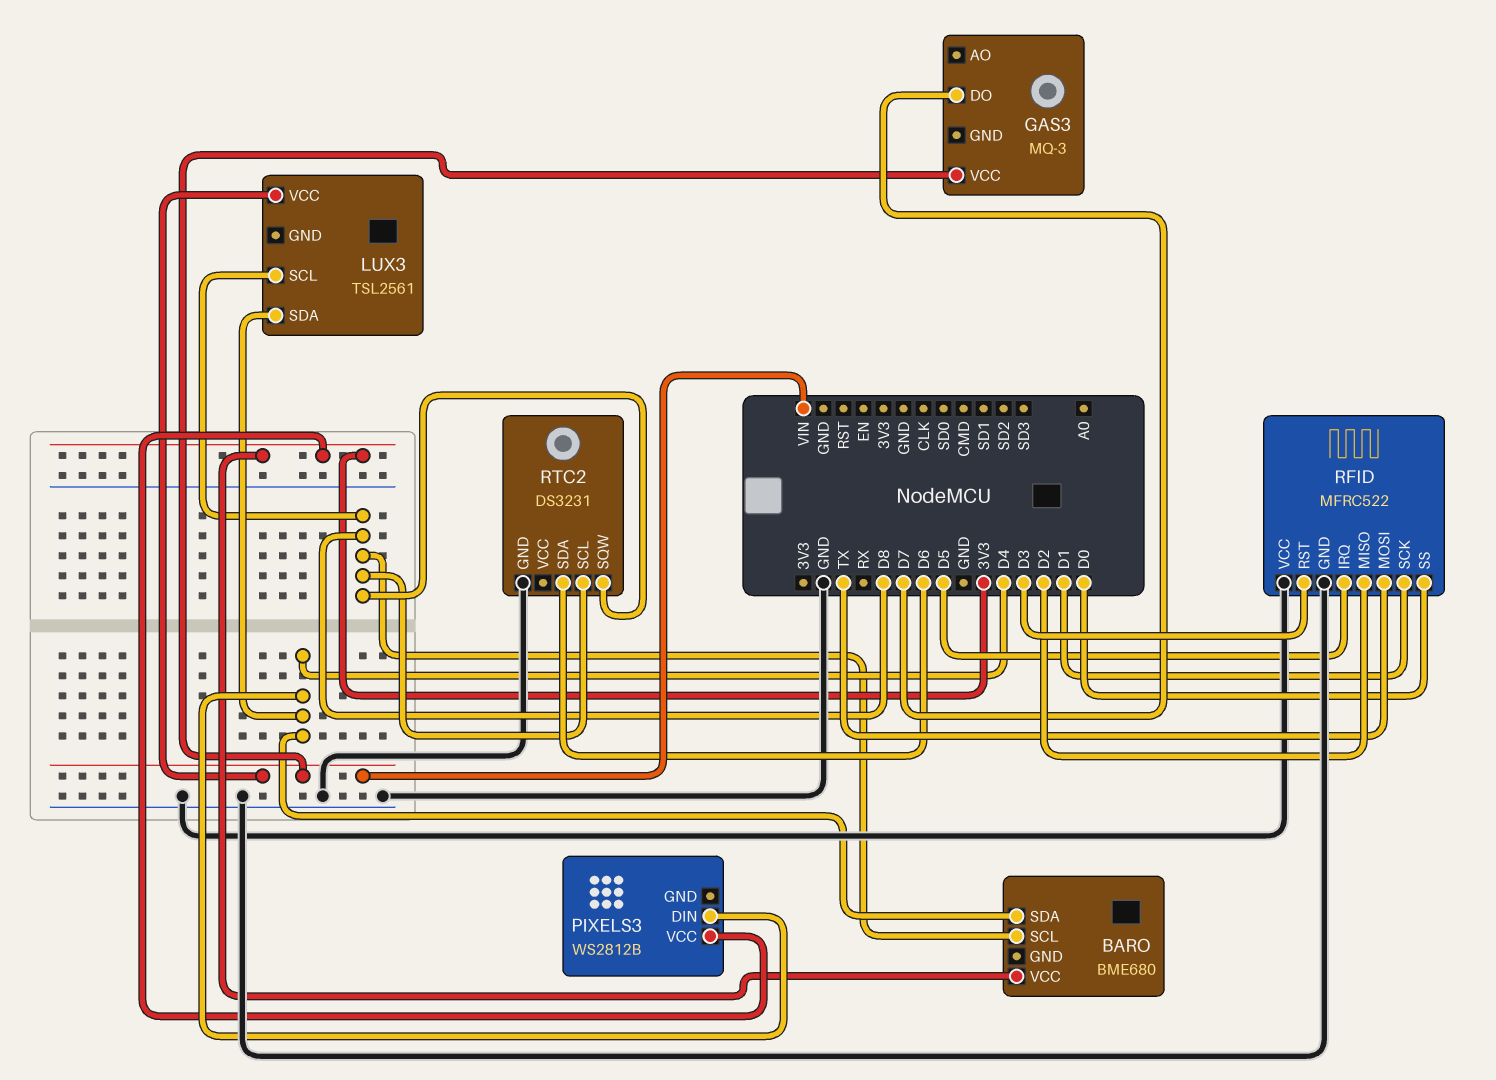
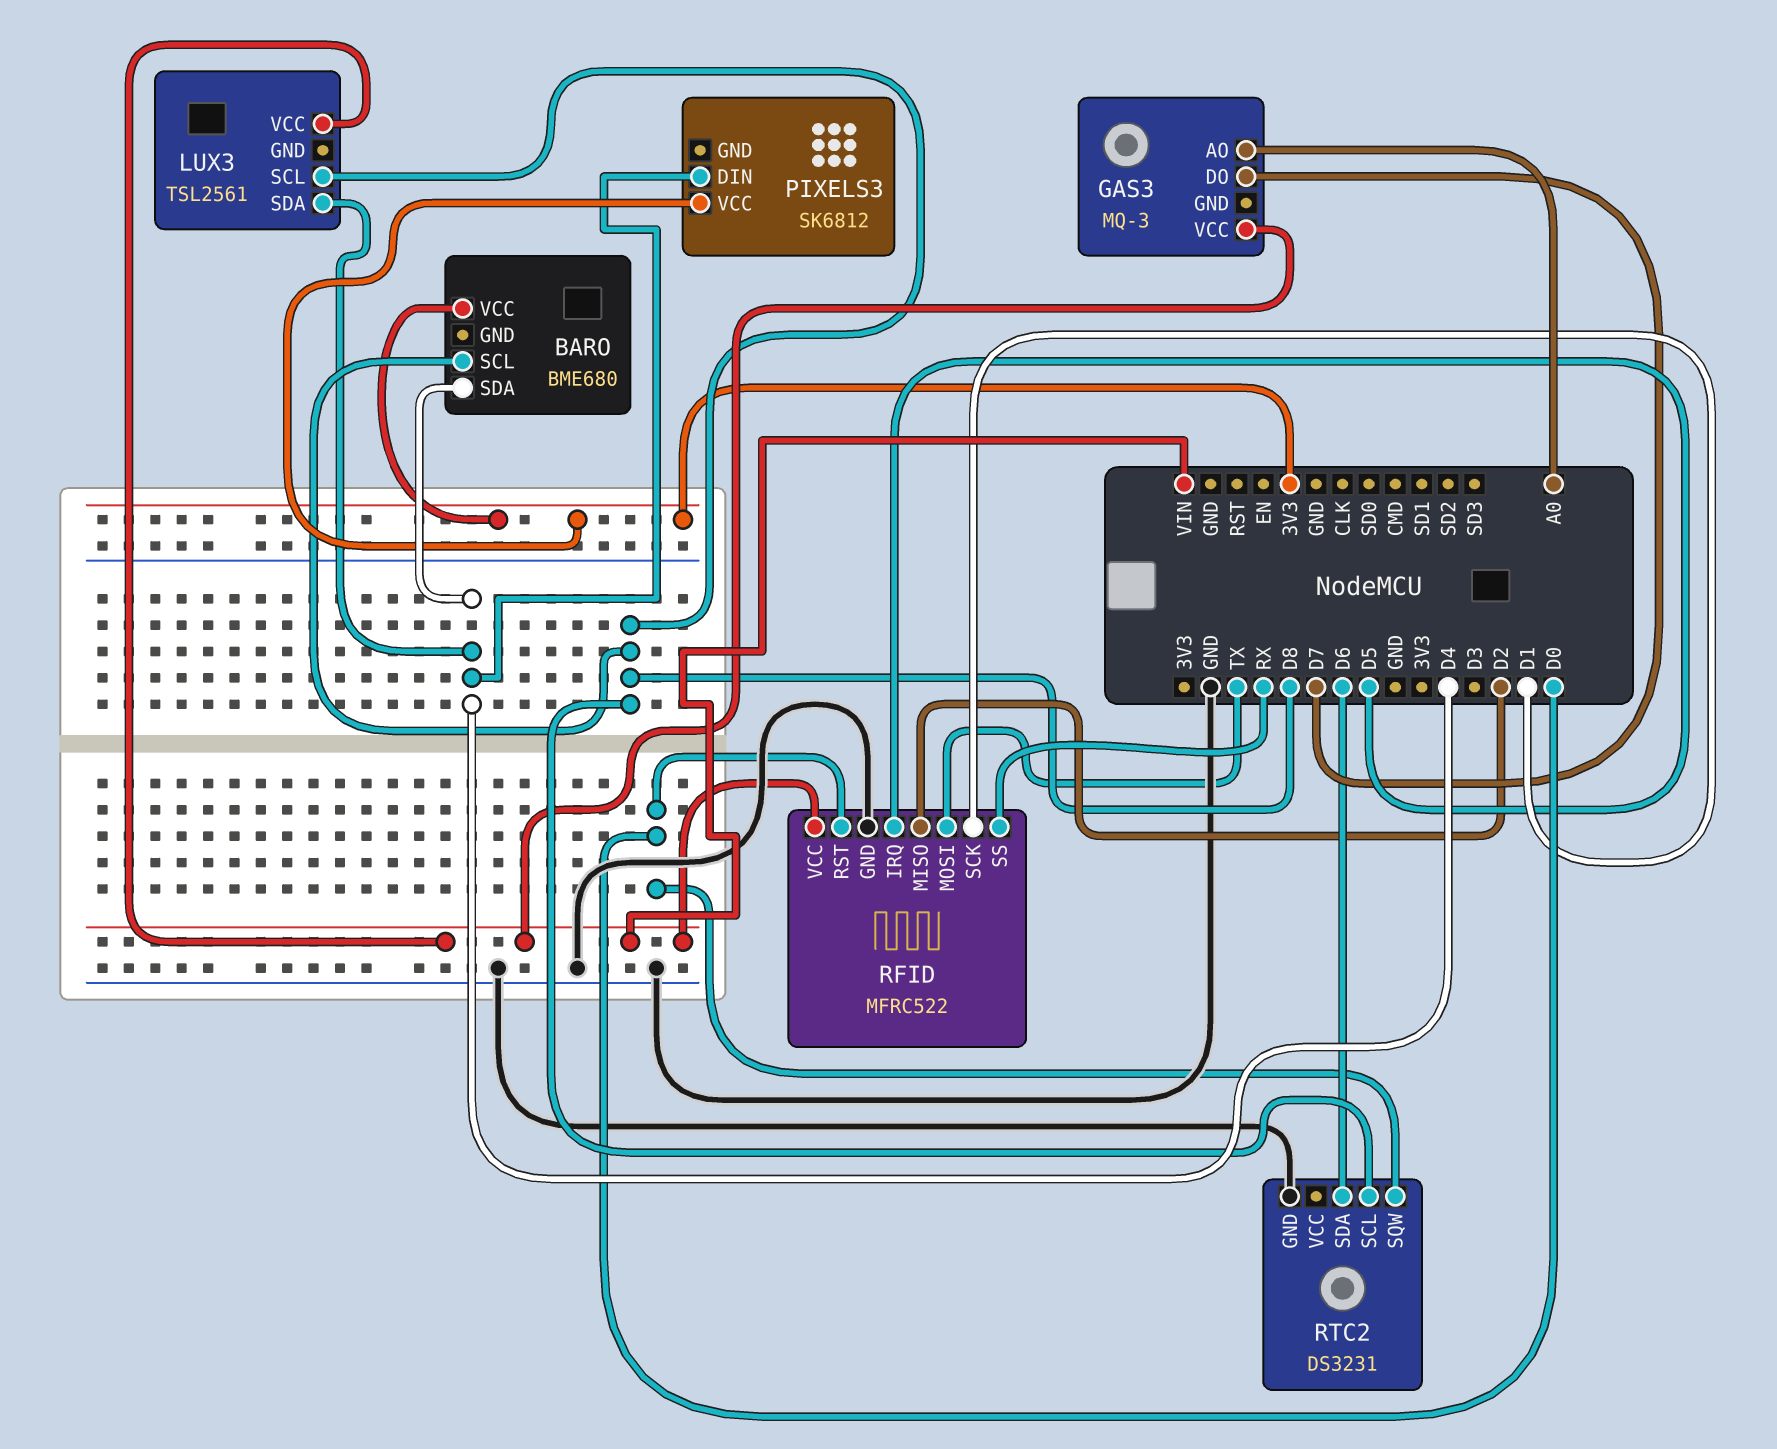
GAS3 pin AO: none -> A0
PIXELS3: WS2812B -> SK6812
RFID pin RST: D3 -> D0
RFID pin SS: D0 -> RX
RFID pin VCC: GND -> VIN
RTC2 pin SQW: D8 -> D0

